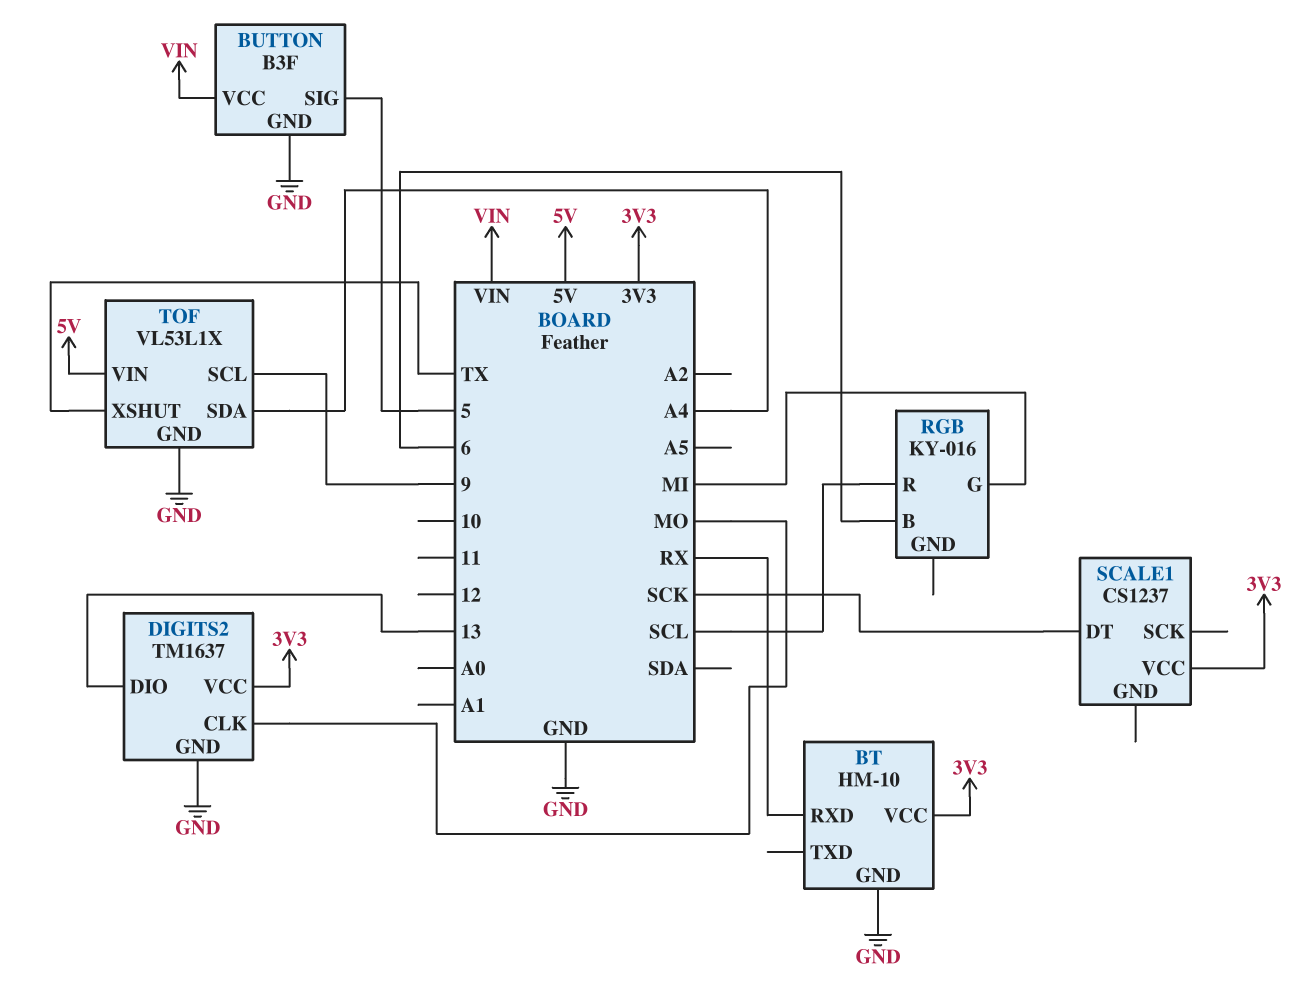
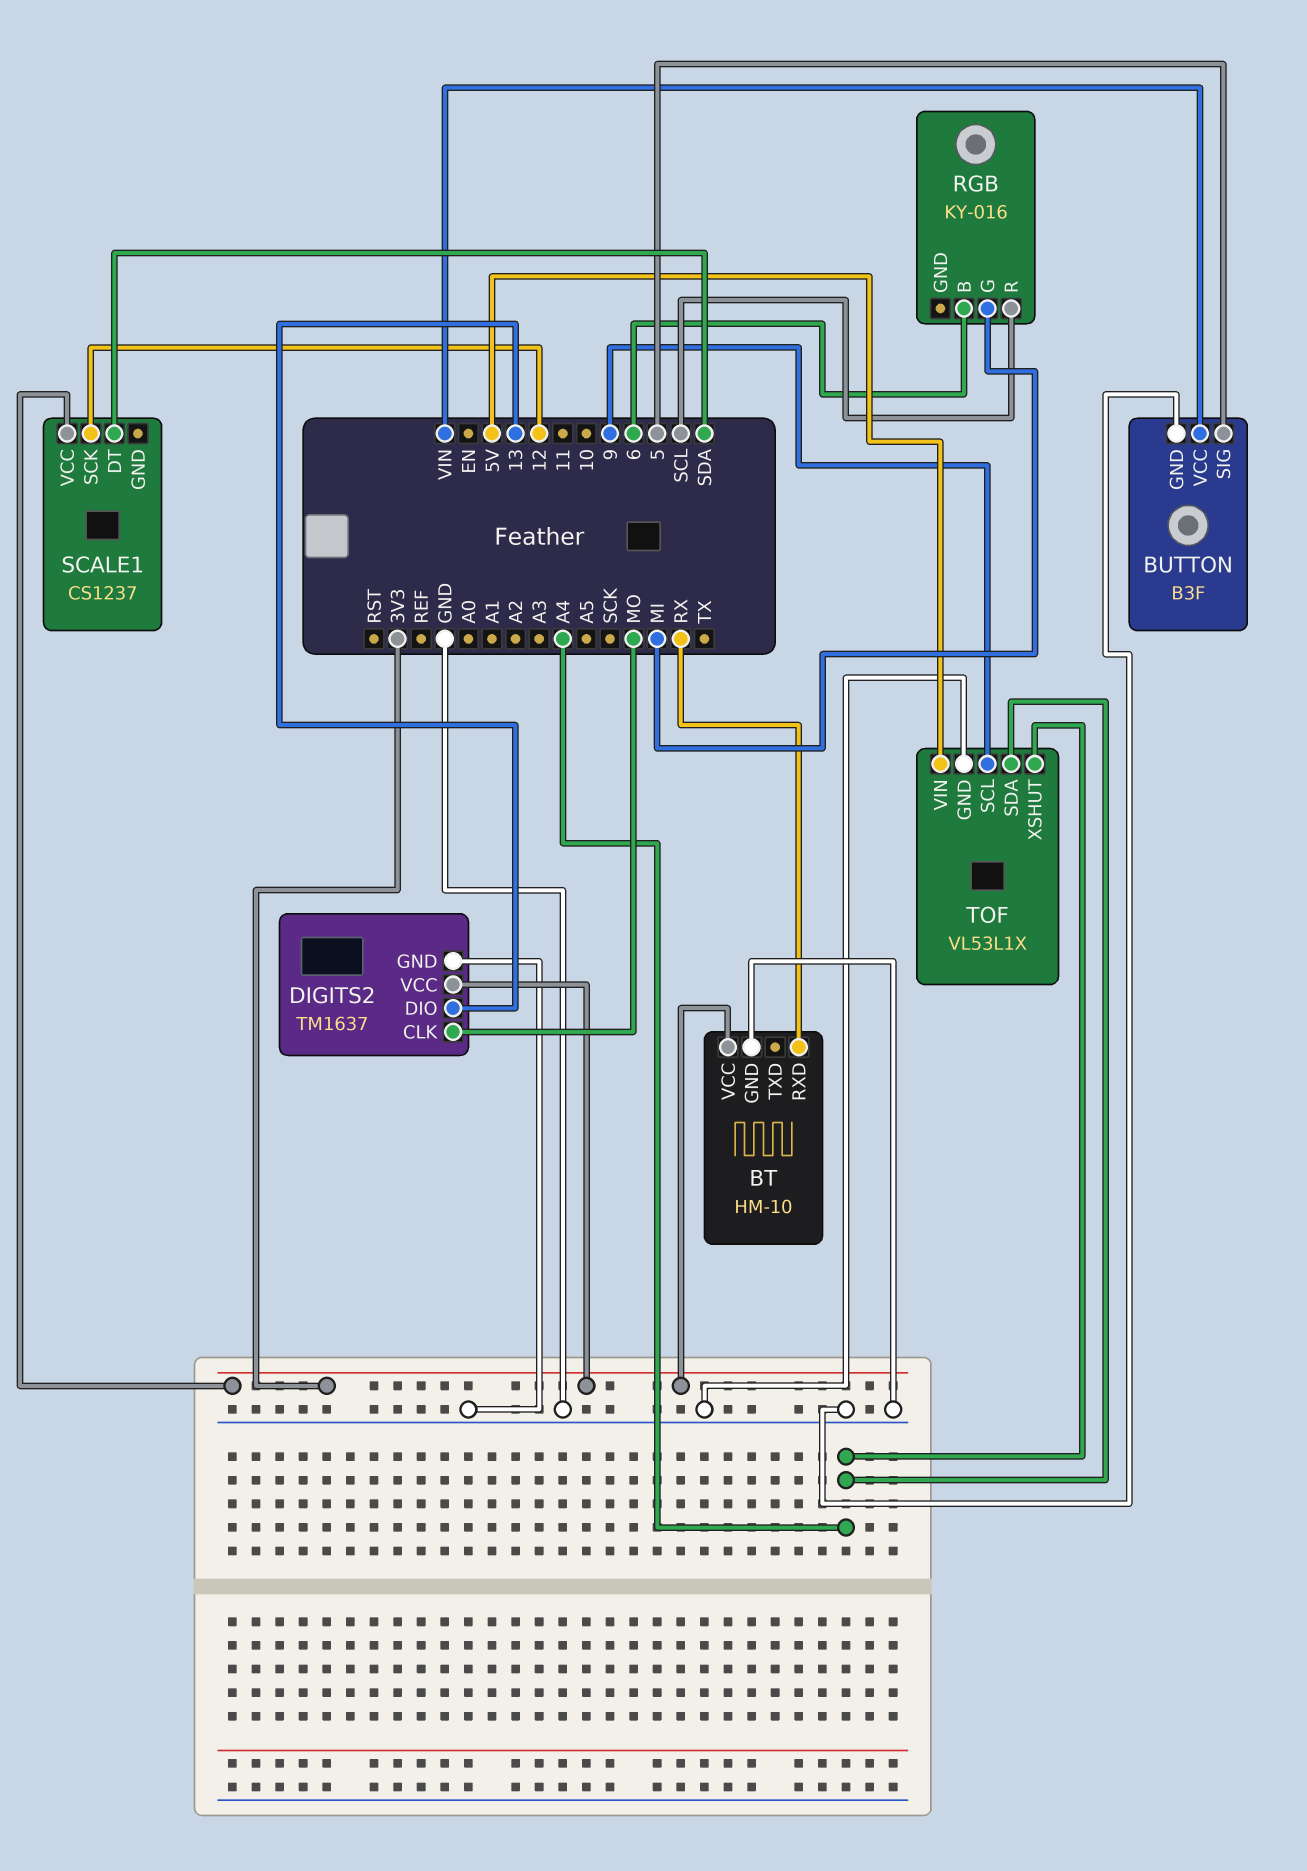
SCALE1 pin DT: SCK -> SDA
SCALE1 pin SCK: none -> 12
TOF pin XSHUT: TX -> A4

